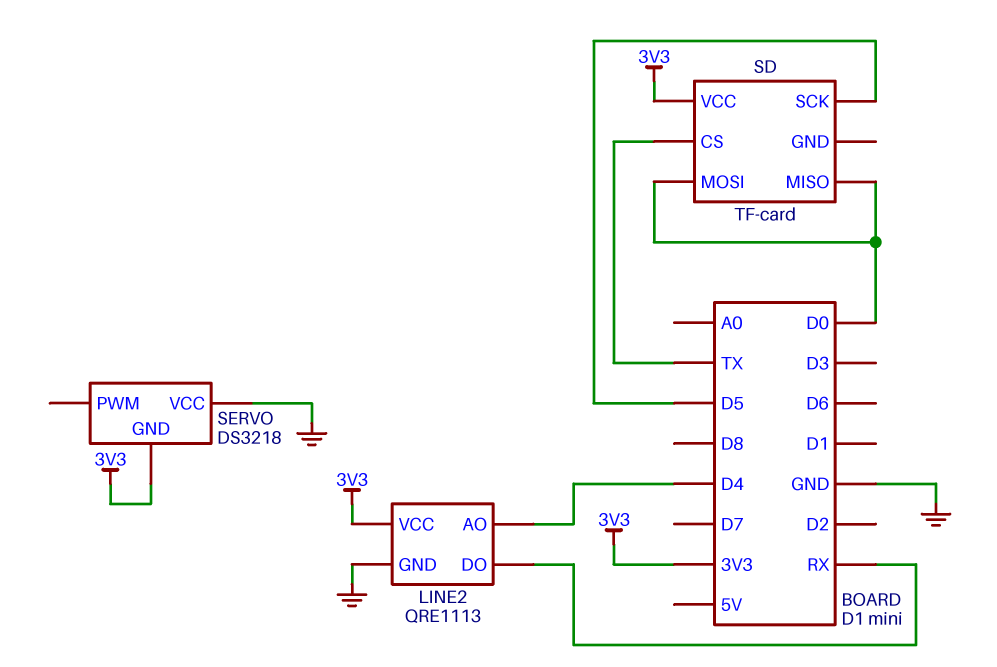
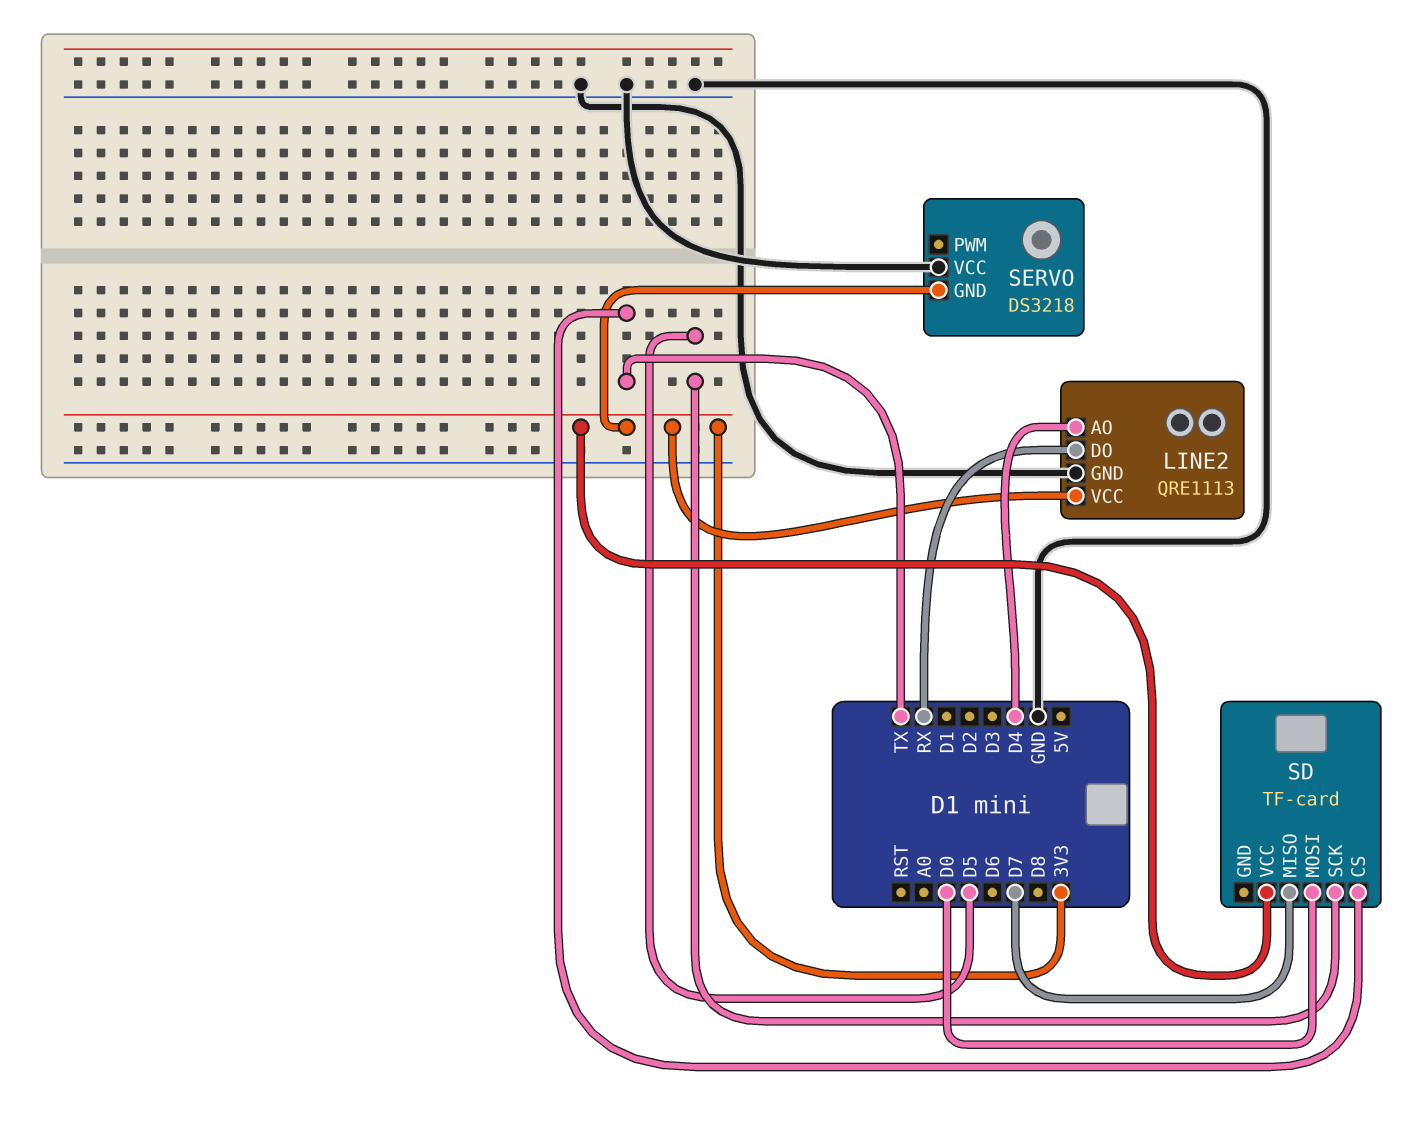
SD pin MISO: D0 -> D7

